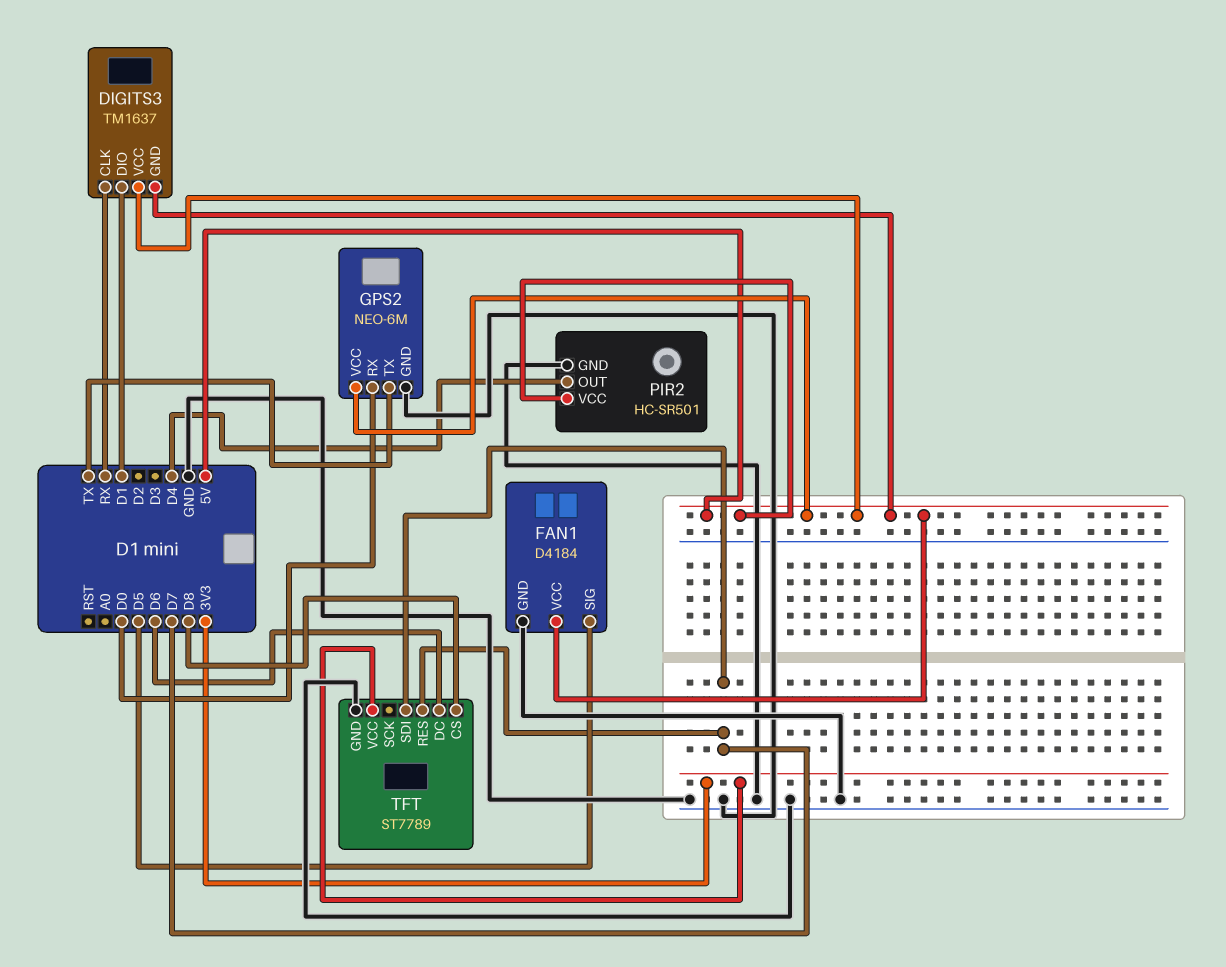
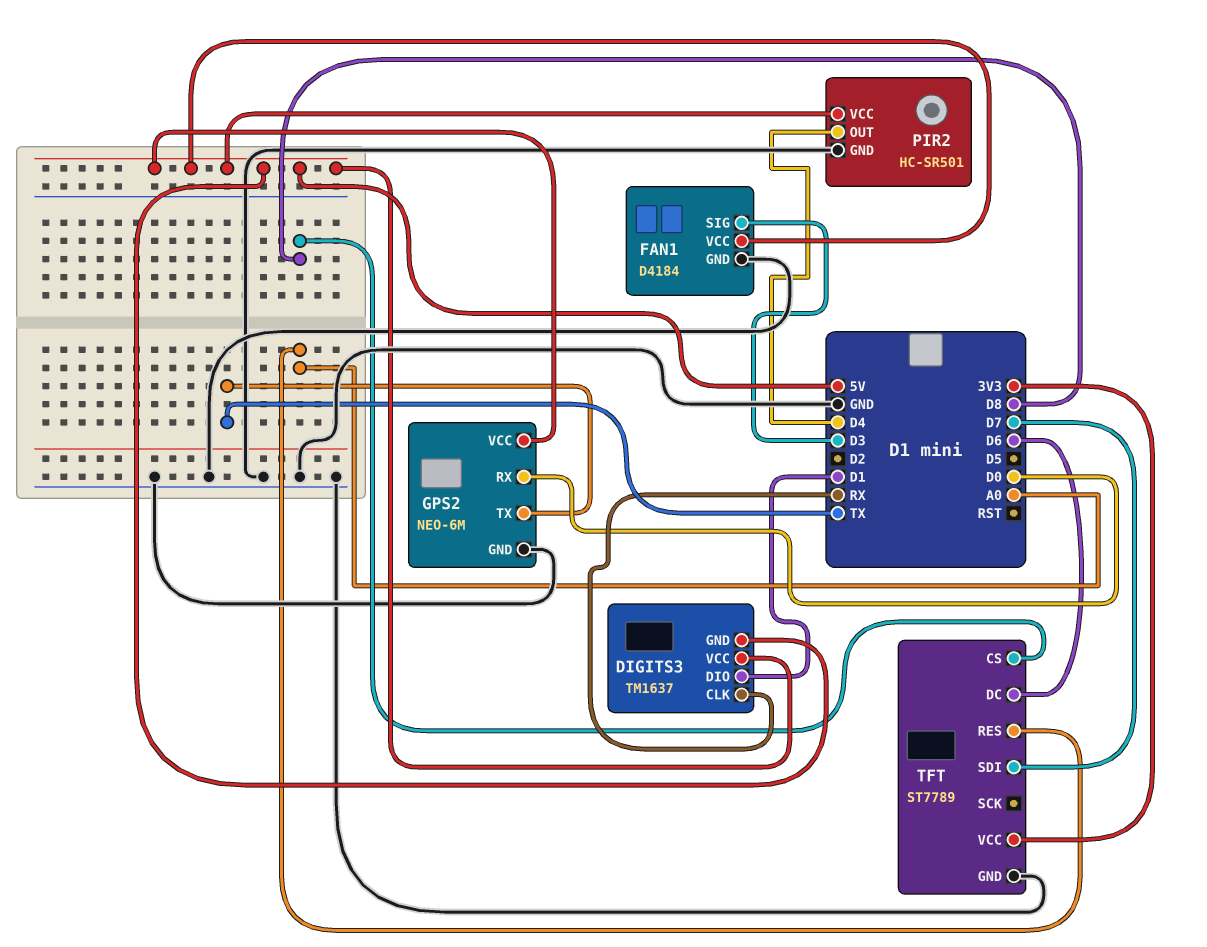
FAN1 pin SIG: D5 -> D3
TFT pin RES: D7 -> A0

